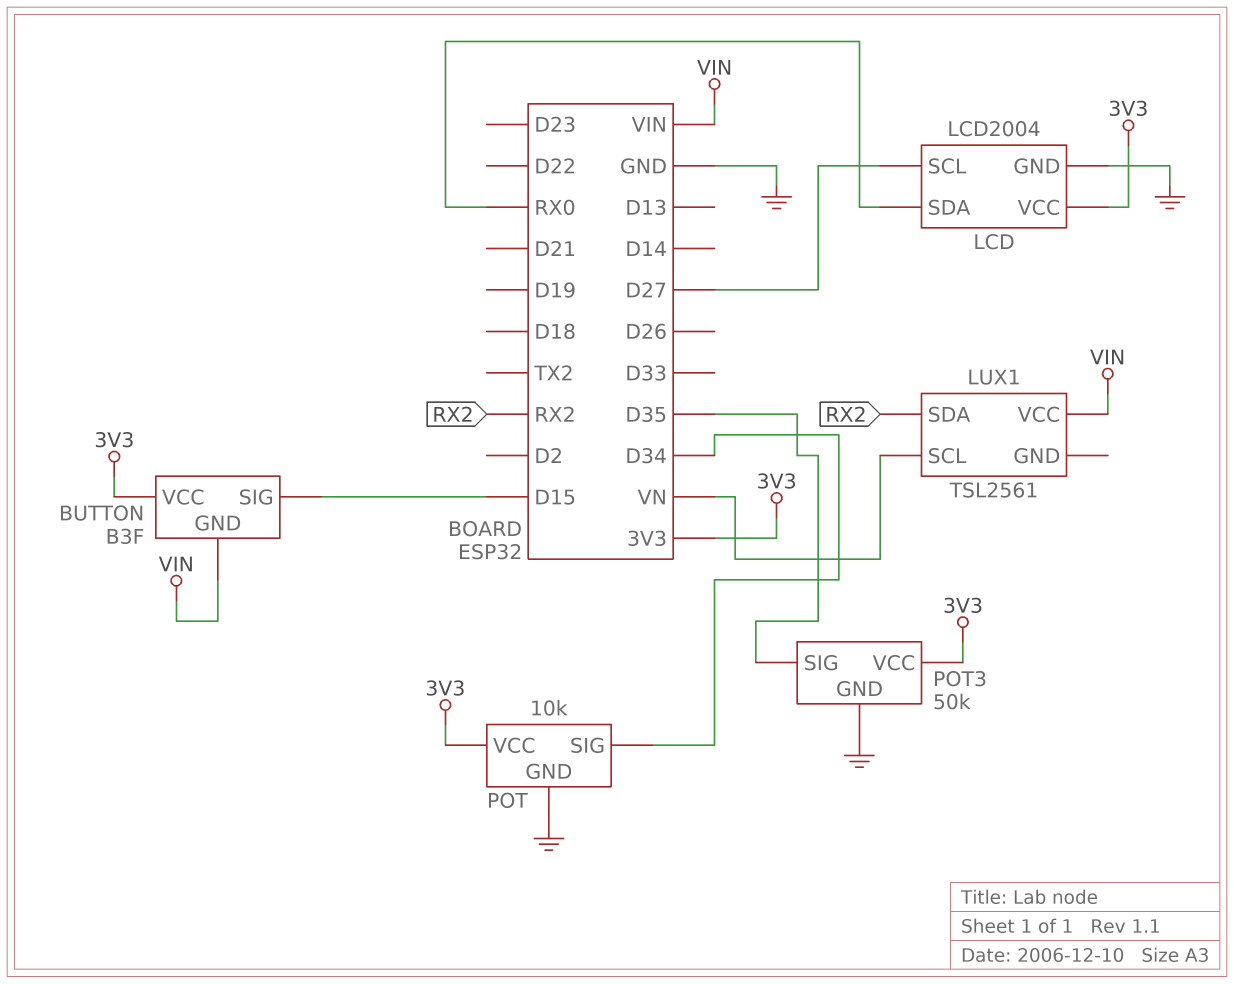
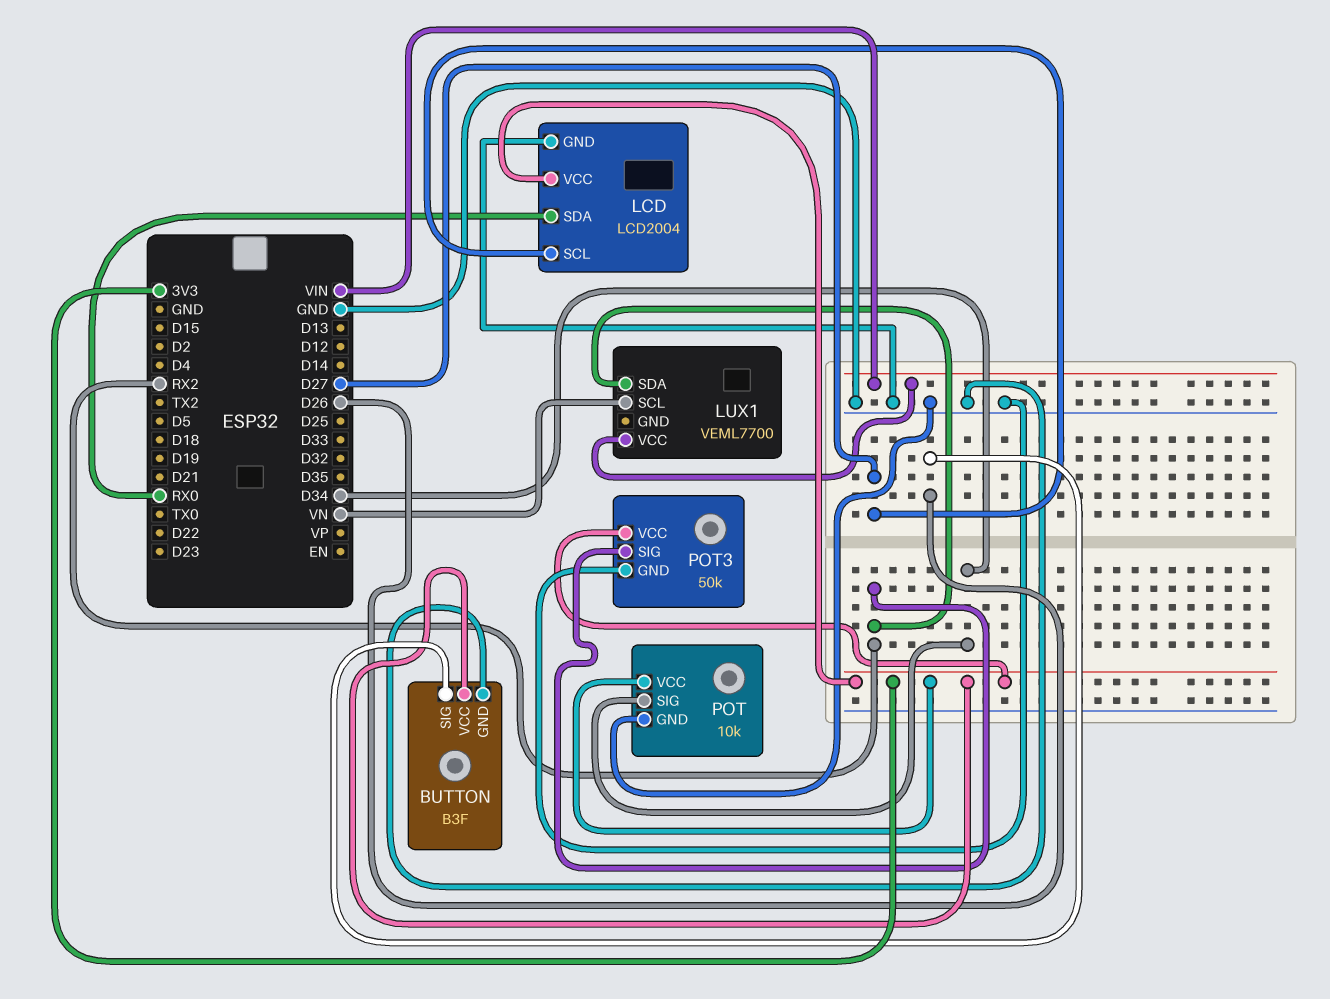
BUTTON pin GND: VIN -> GND
BUTTON pin SIG: D15 -> D26
LUX1: TSL2561 -> VEML7700
POT3 pin SIG: D35 -> RX2

